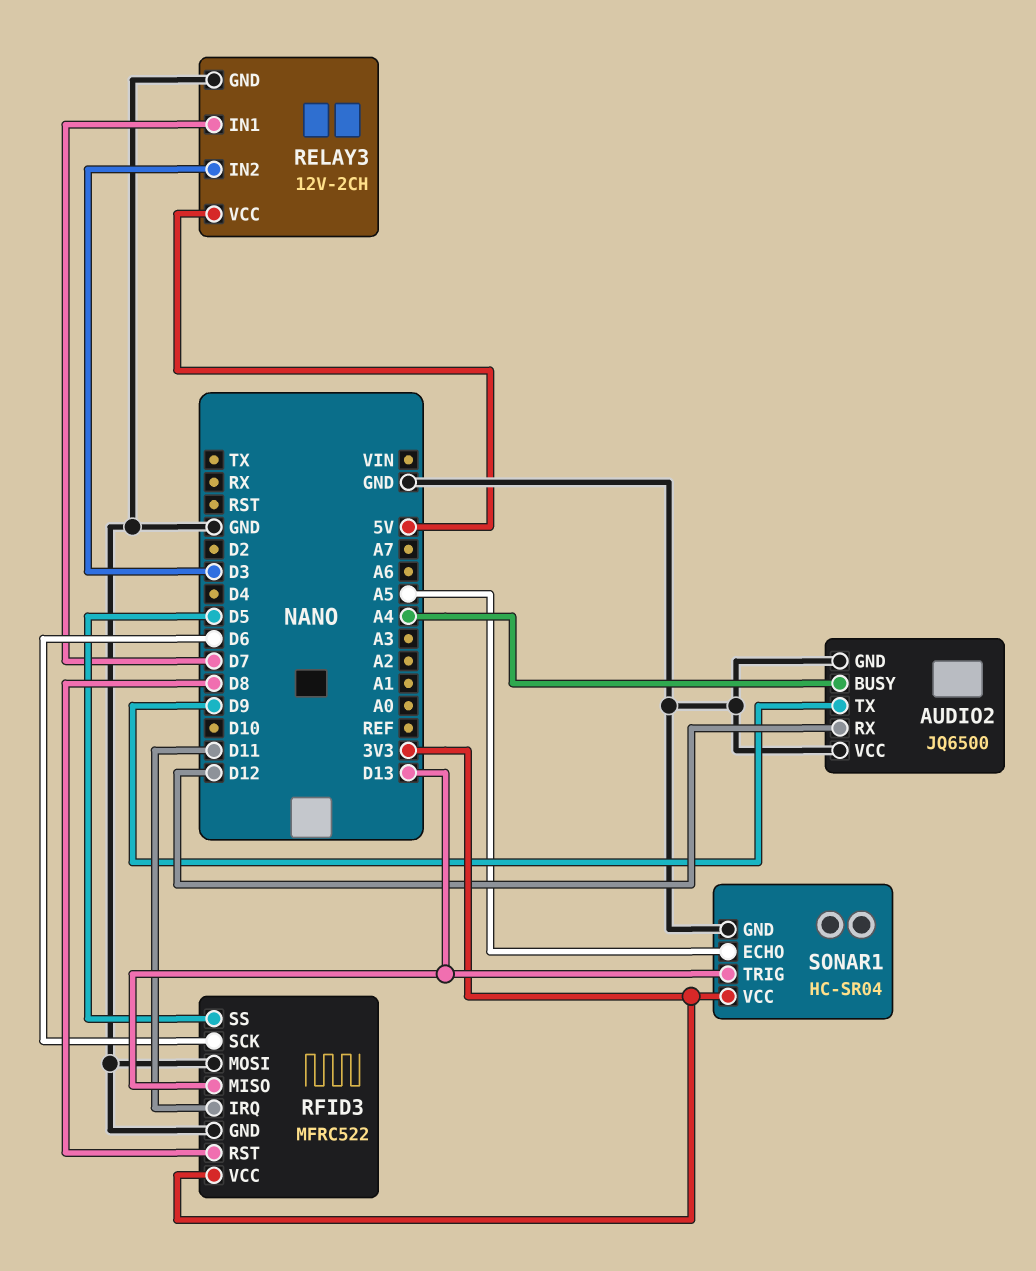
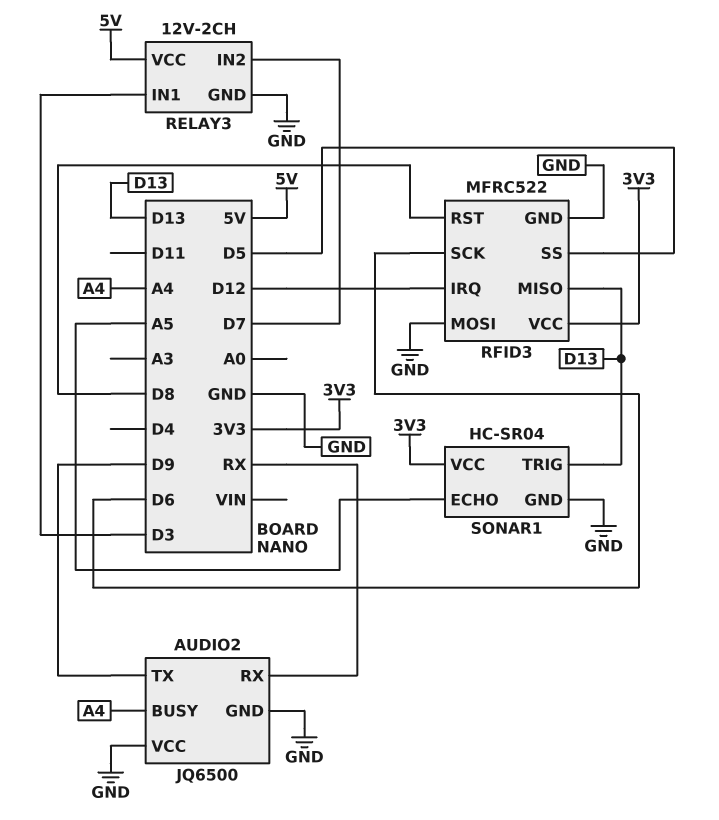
AUDIO2 pin RX: D12 -> RX
RELAY3 pin IN1: D7 -> D3
RELAY3 pin IN2: D3 -> D7
RFID3 pin IRQ: D11 -> D12

